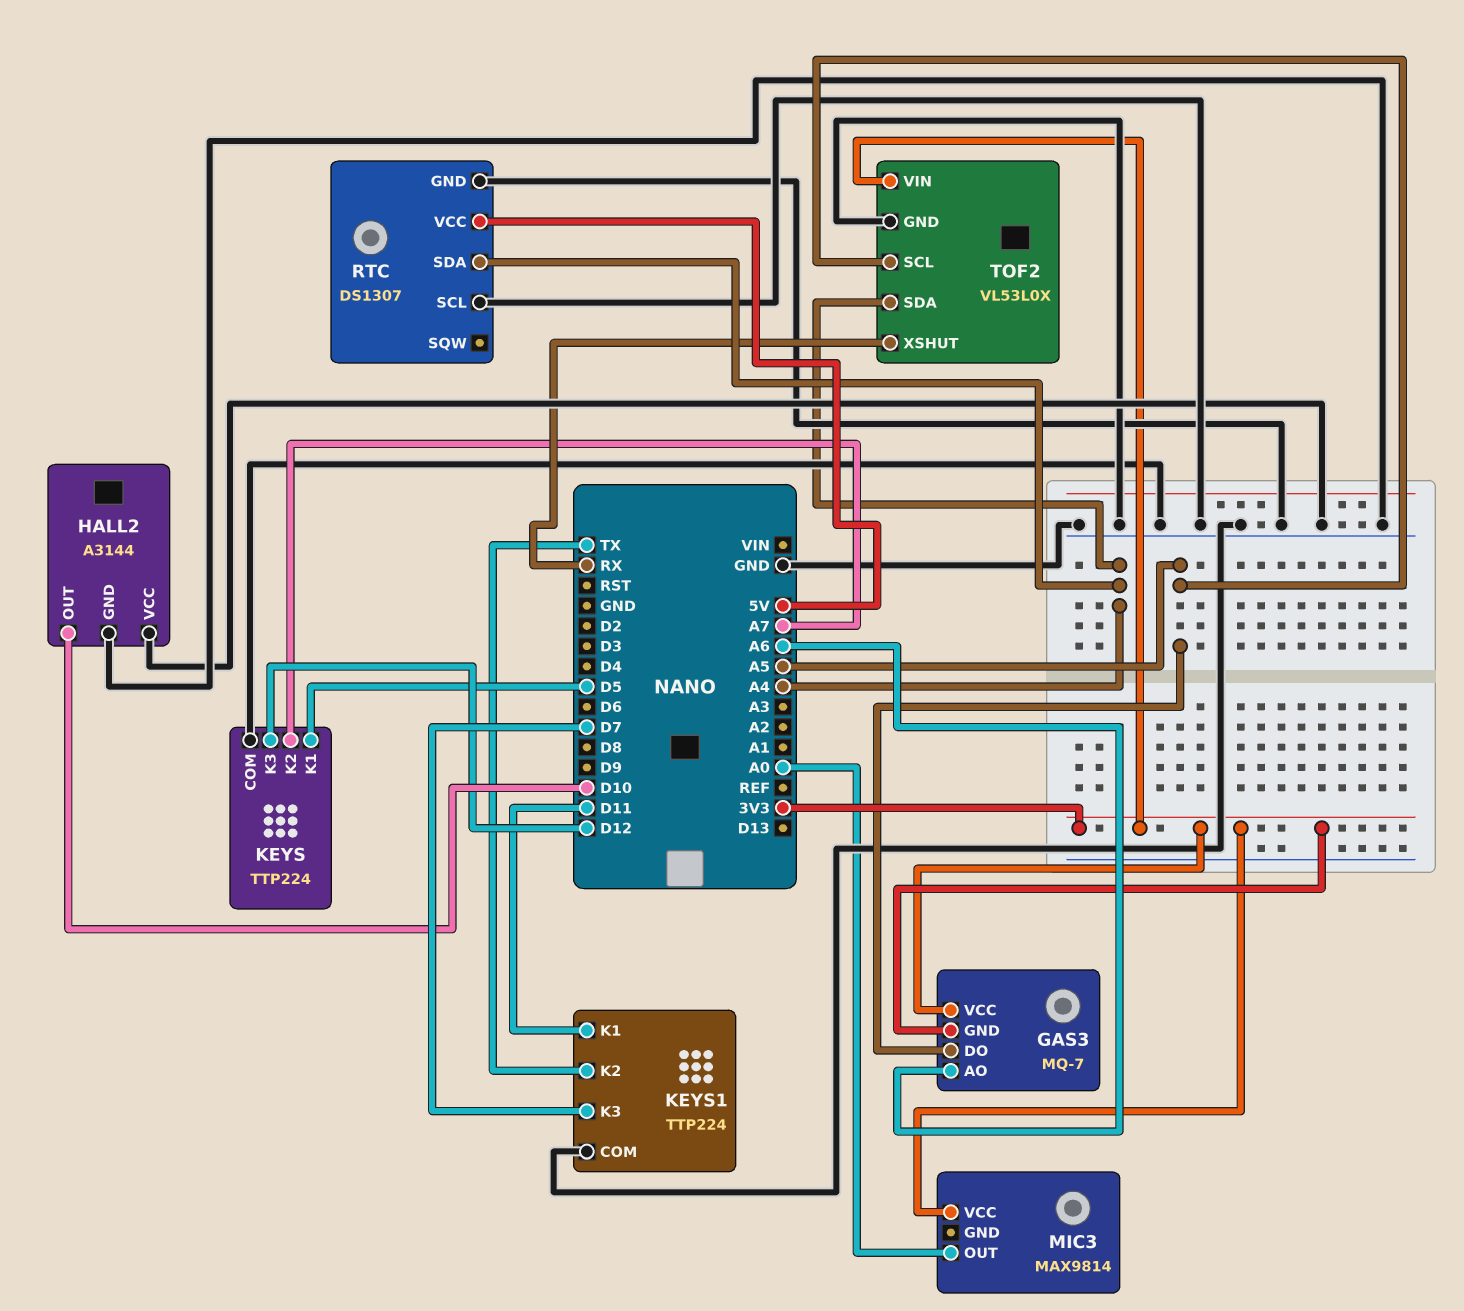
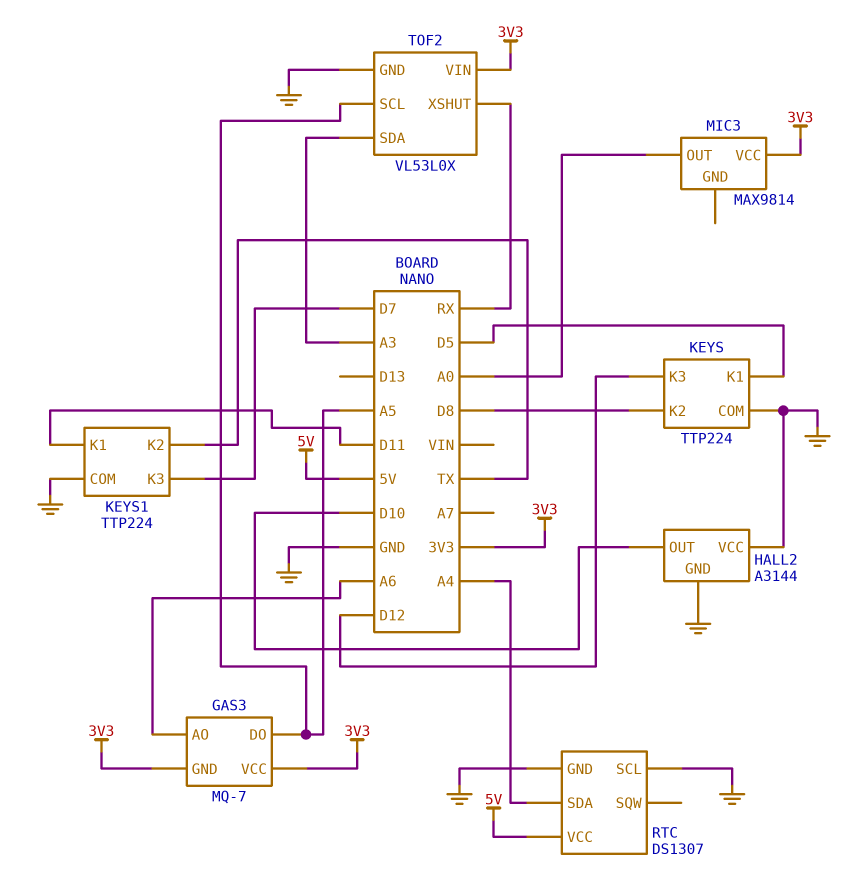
KEYS pin K2: A7 -> D8
TOF2 pin SDA: A4 -> A3

